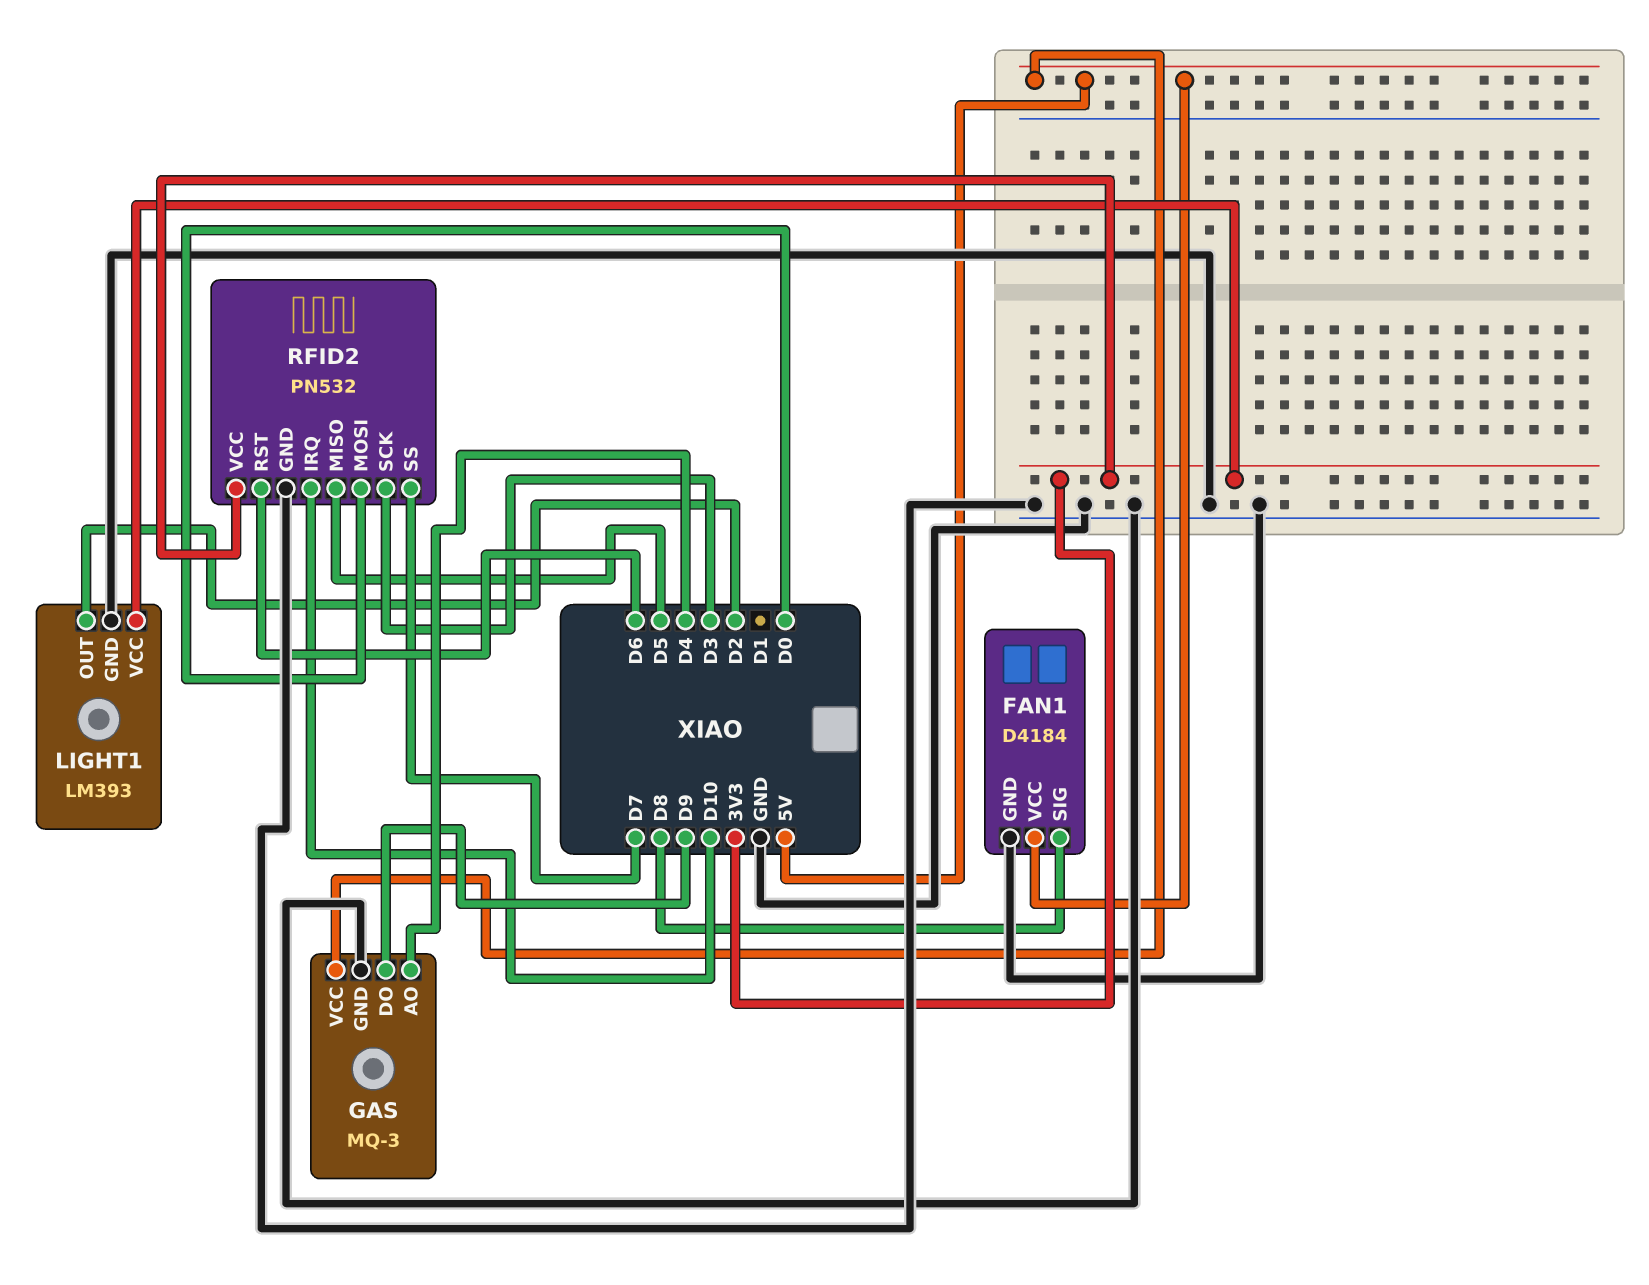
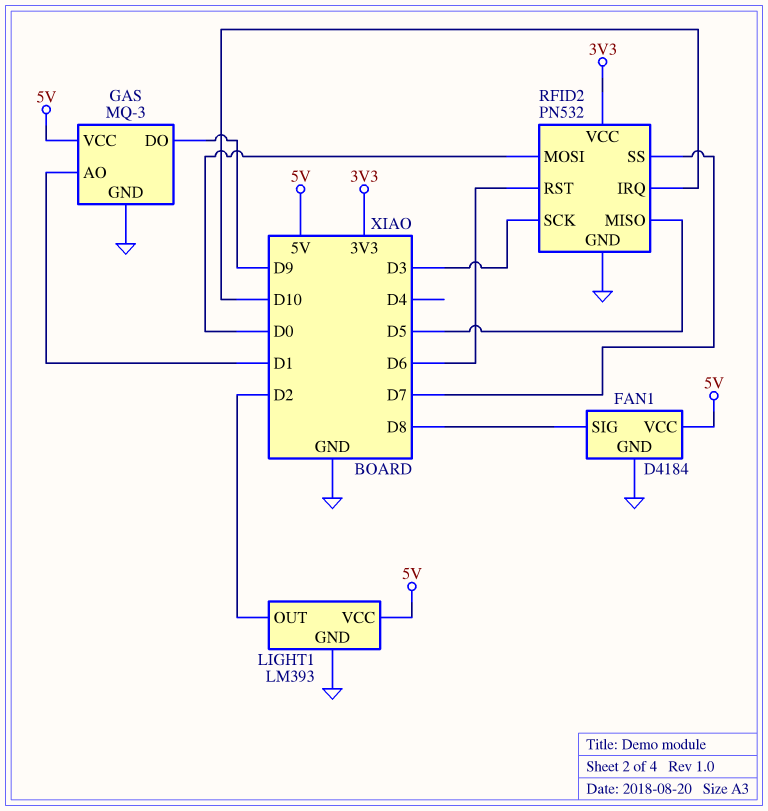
GAS pin AO: D4 -> D1
LIGHT1 pin VCC: 3V3 -> 5V

